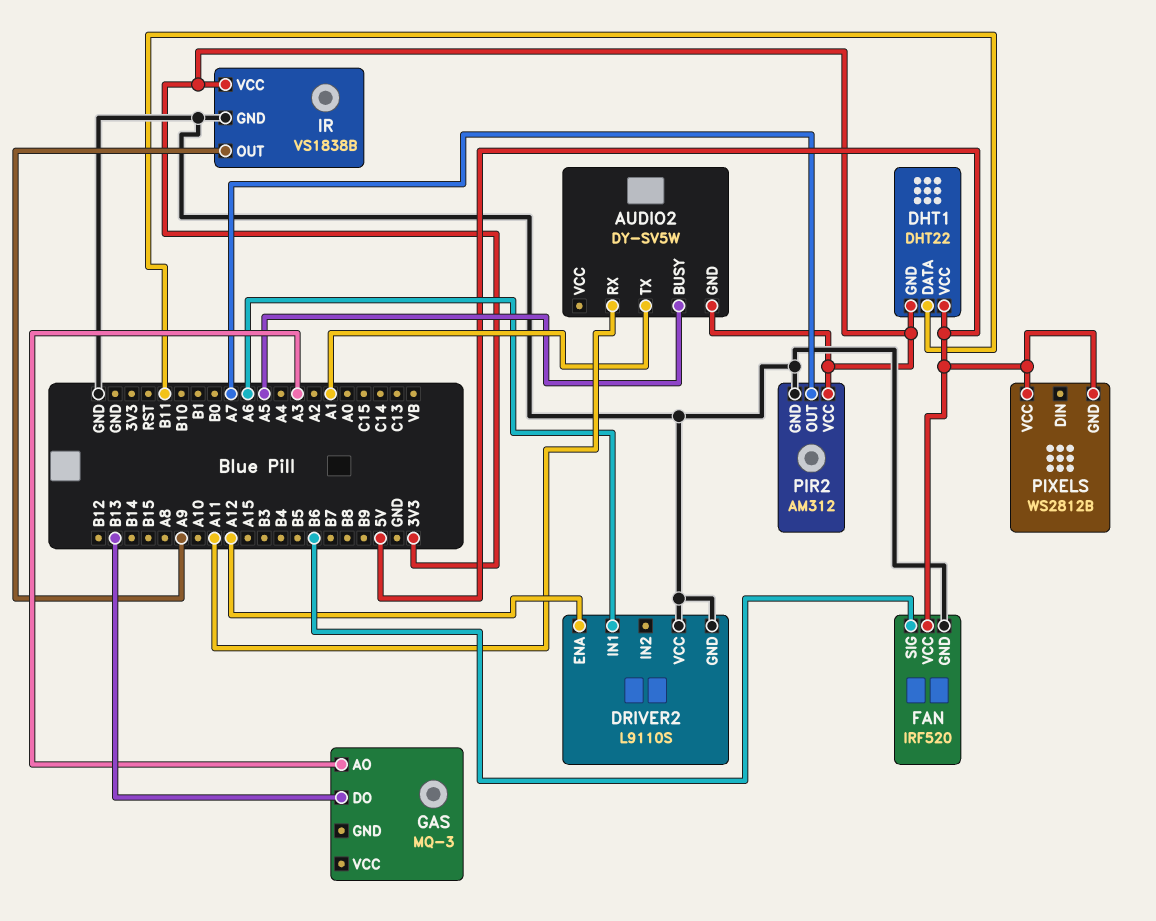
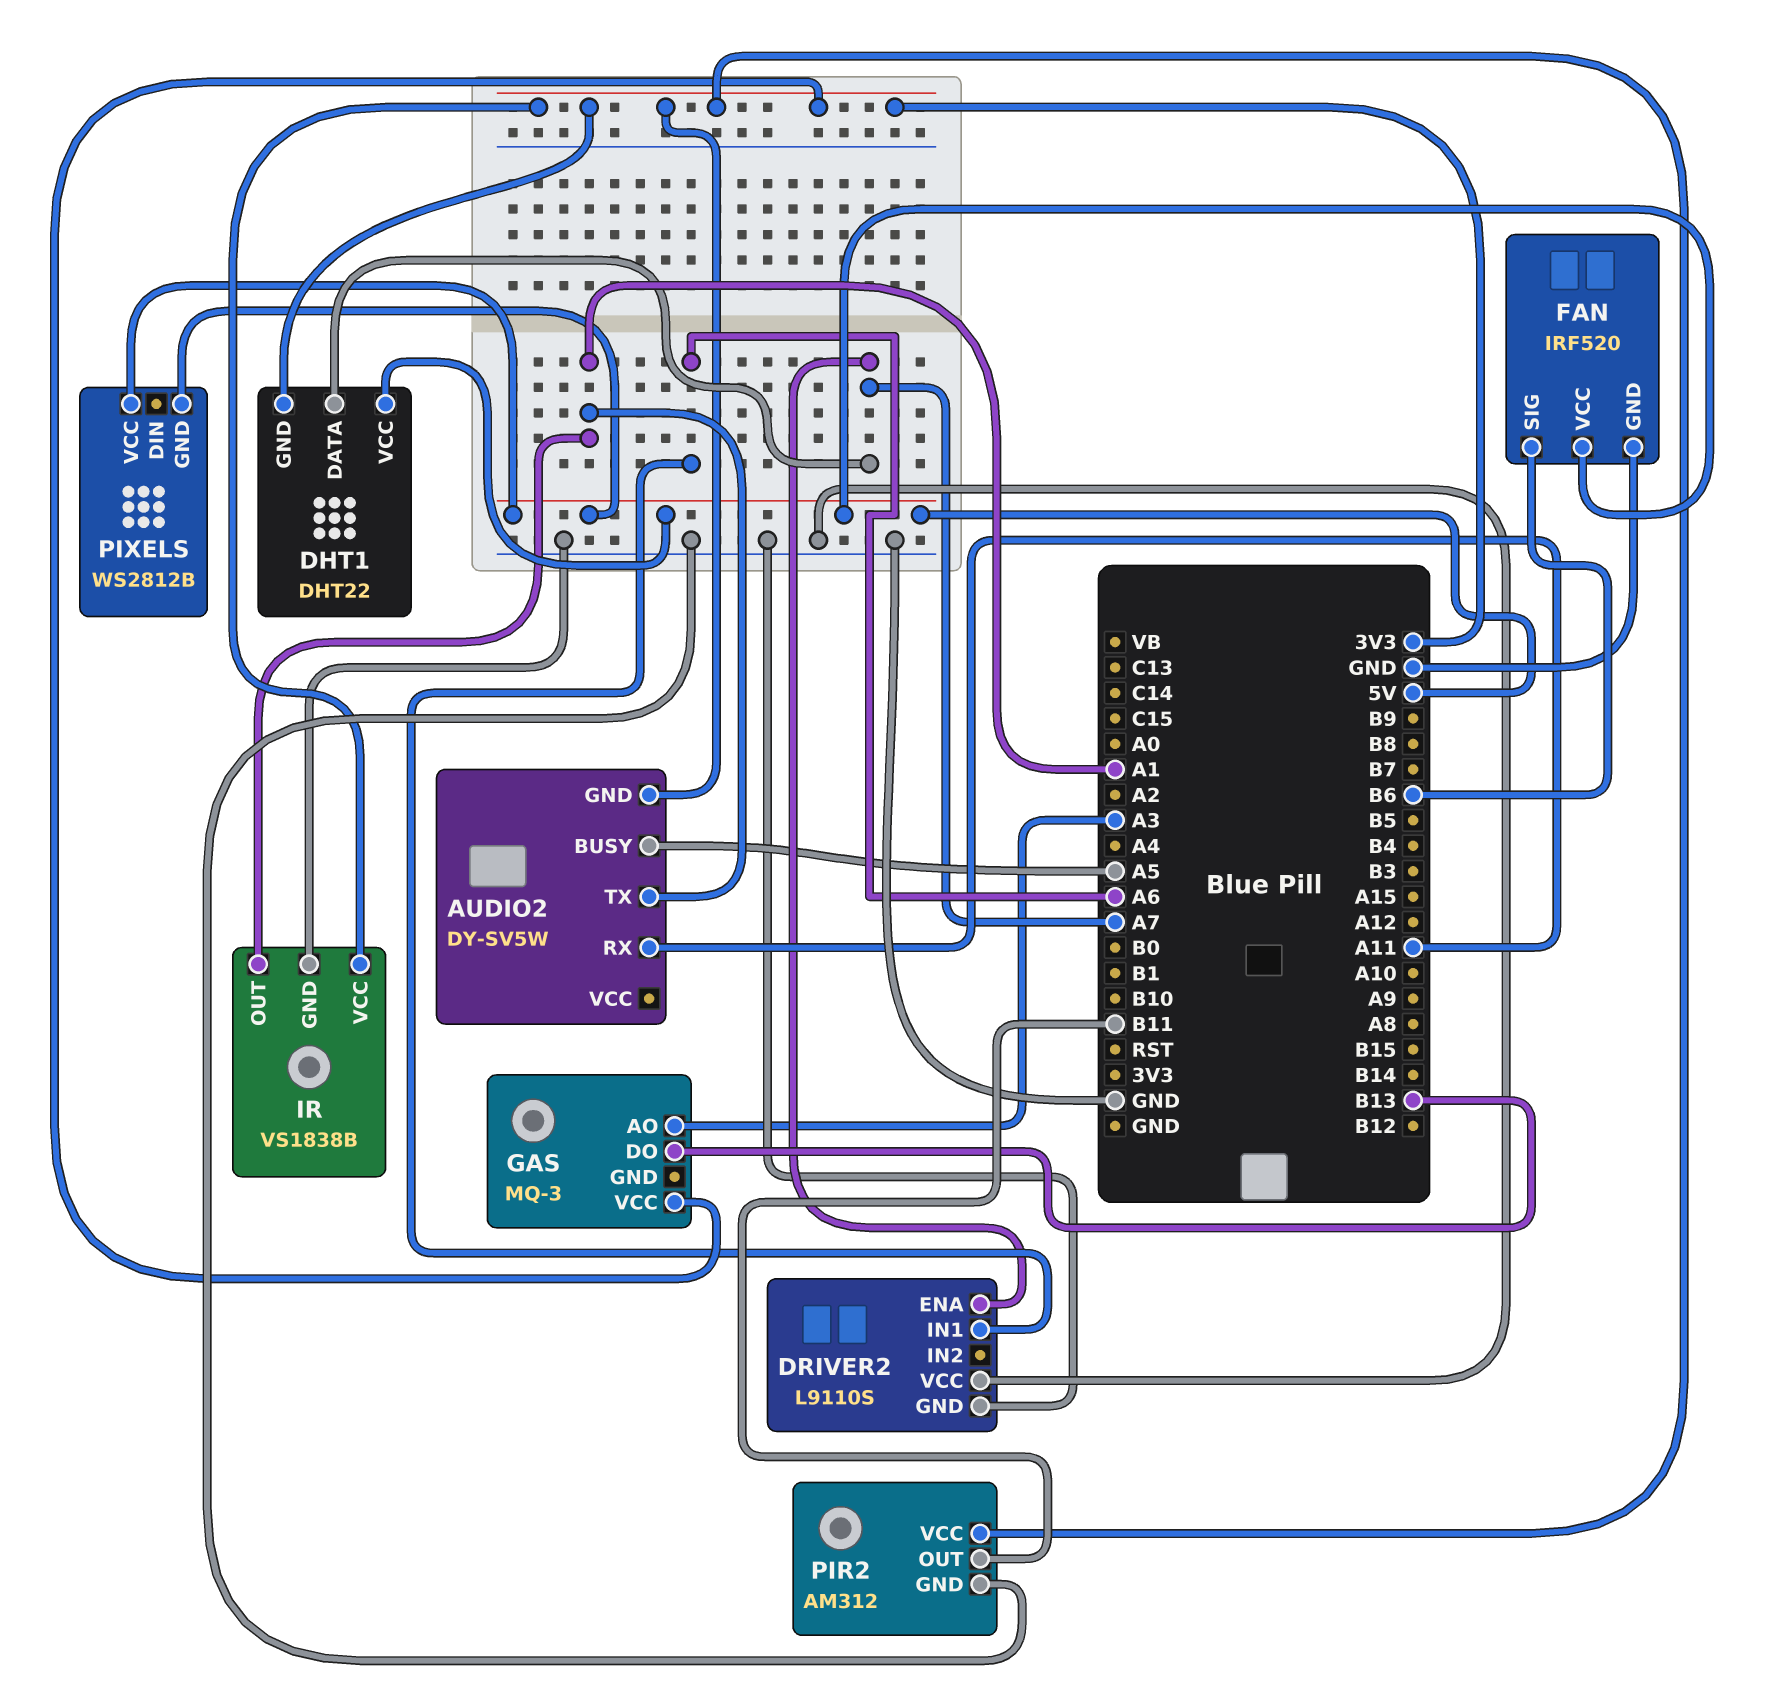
DHT1 pin DATA: B11 -> A7
DRIVER2 pin ENA: A12 -> A7
GAS pin VCC: none -> 3V3
IR pin OUT: A9 -> A1
PIR2 pin OUT: A7 -> B11

